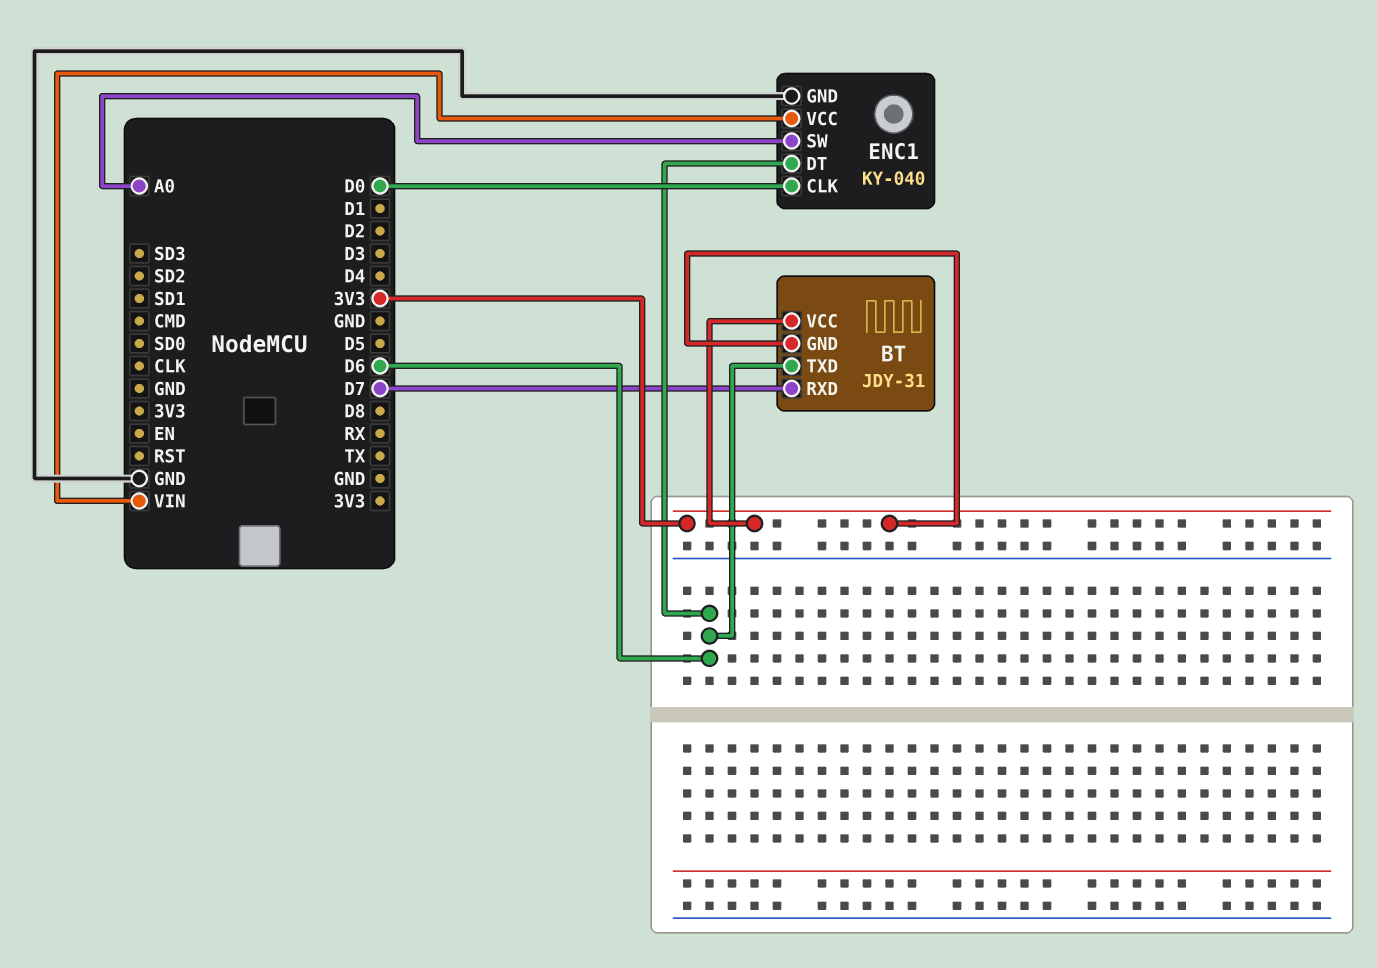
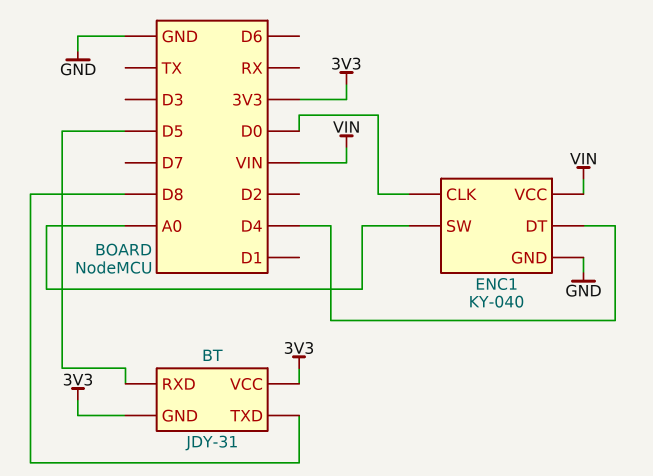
BT pin RXD: D7 -> D5
BT pin TXD: D6 -> D8
ENC1 pin DT: D6 -> D4

